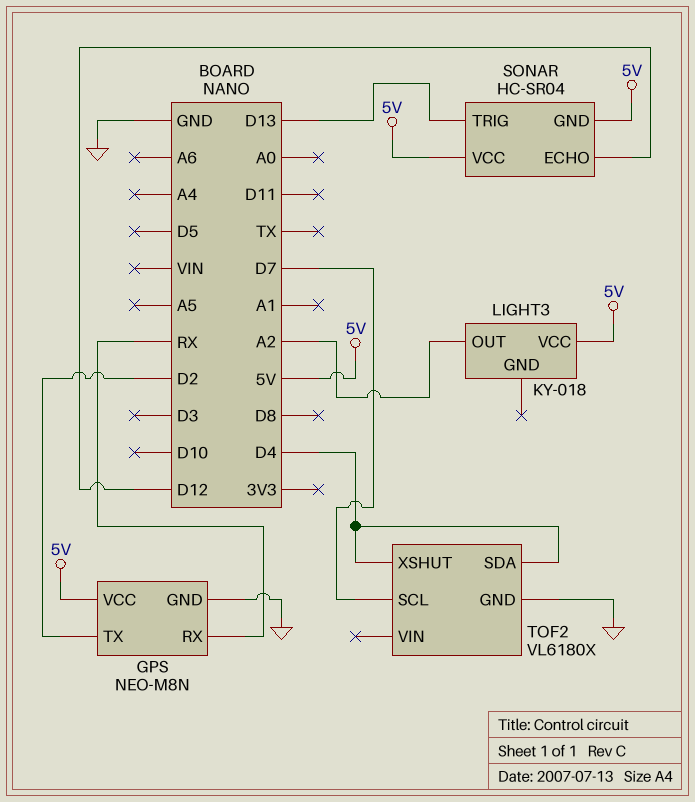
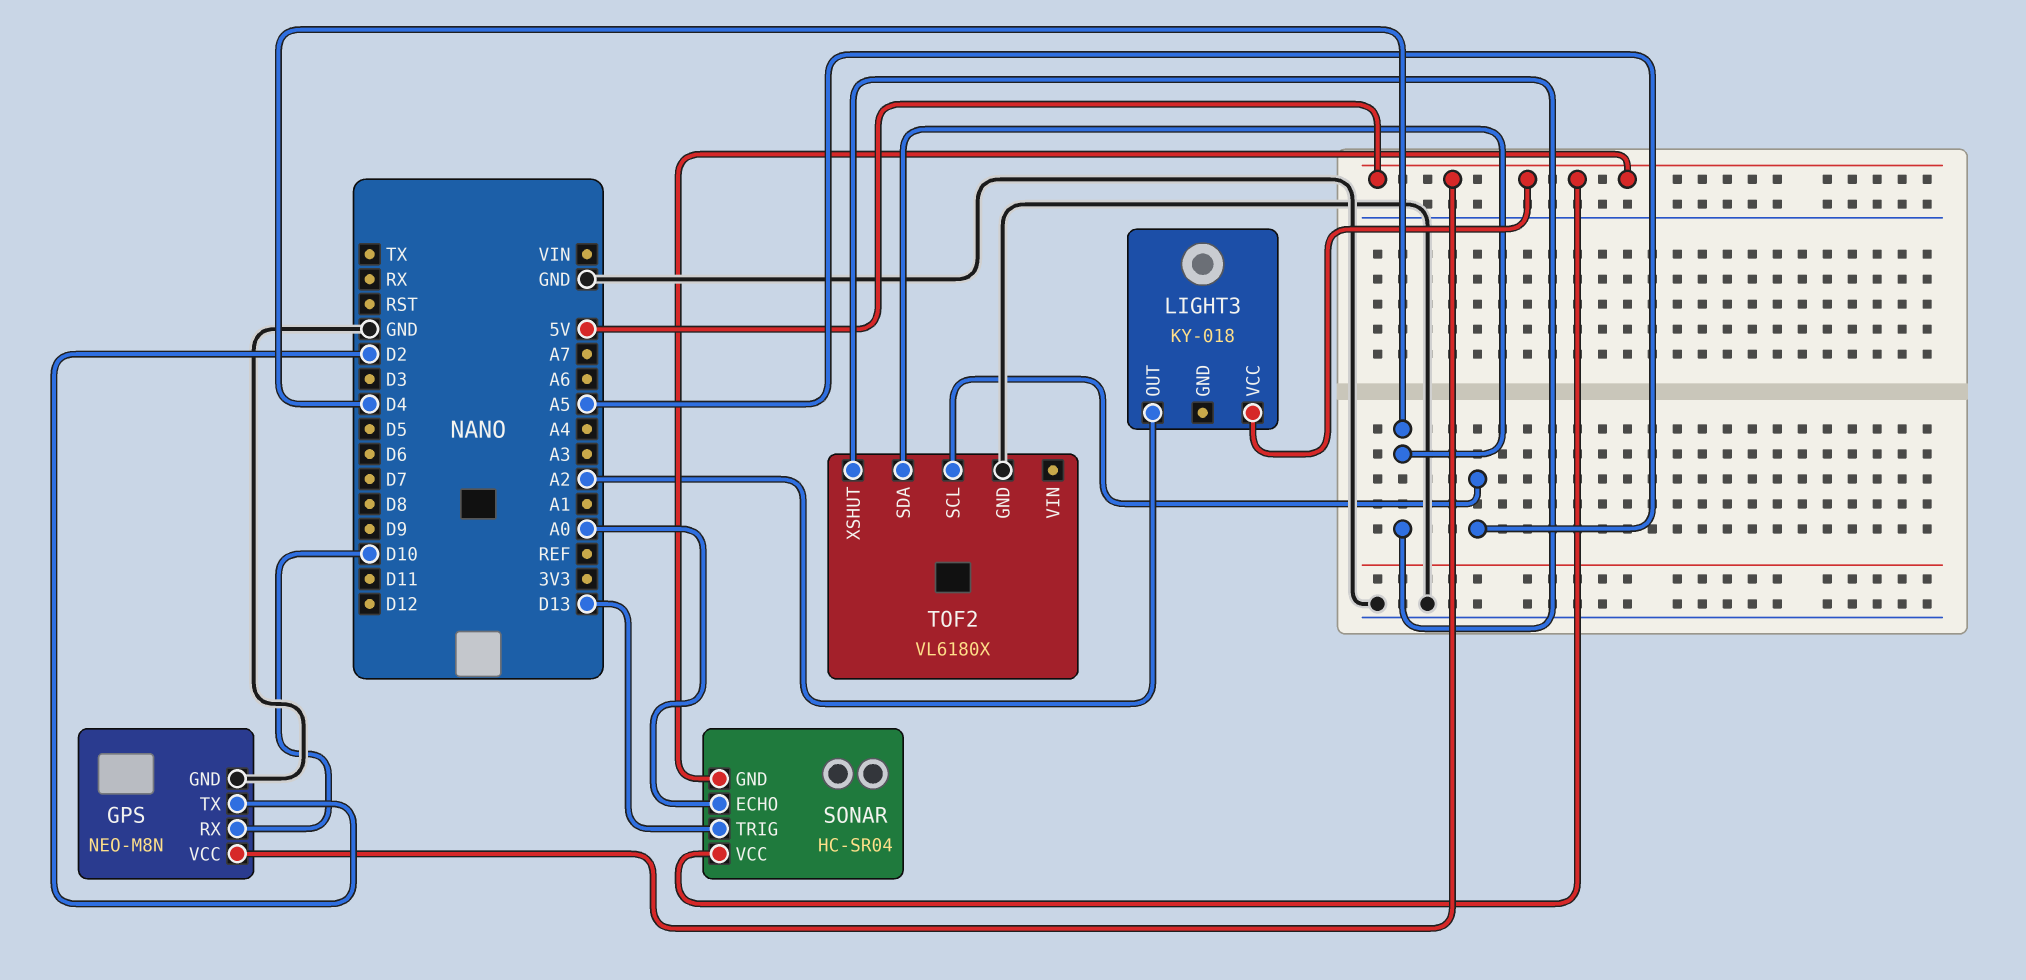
GPS pin RX: RX -> D10
SONAR pin ECHO: D12 -> A0
TOF2 pin SCL: D7 -> A5

